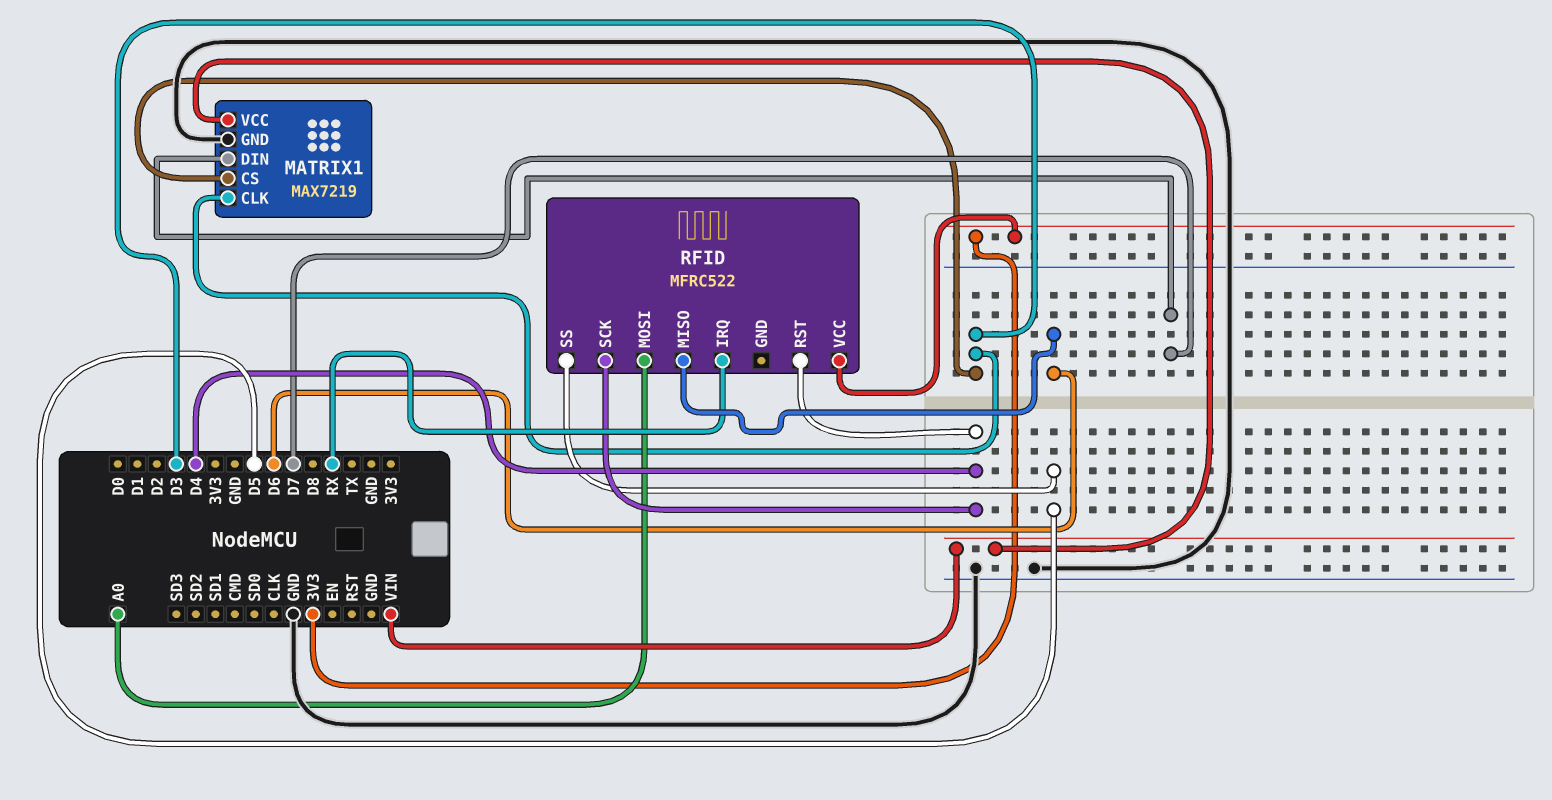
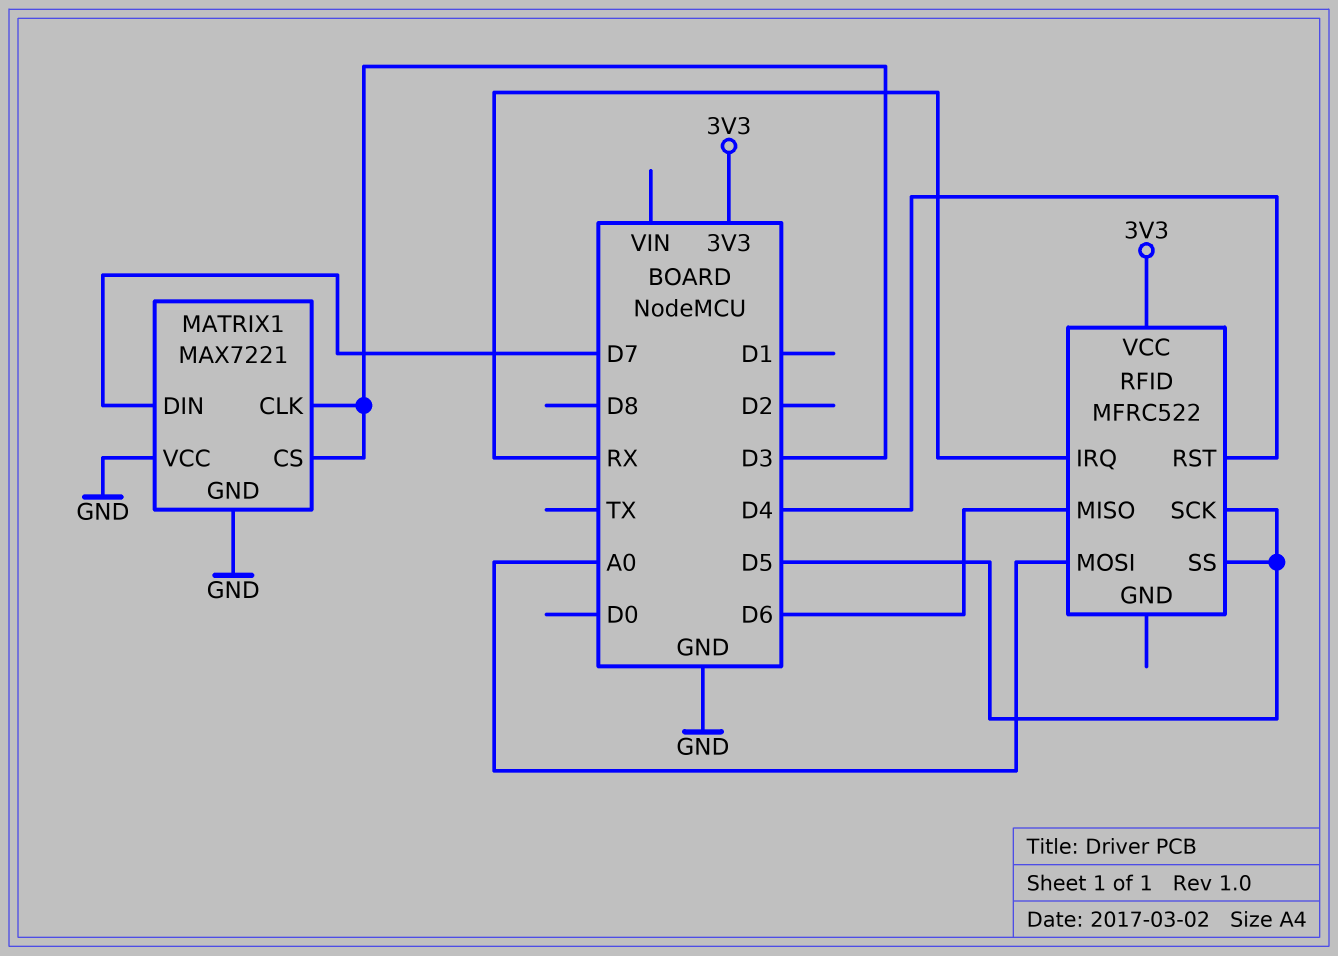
MATRIX1: MAX7219 -> MAX7221
MATRIX1 pin VCC: VIN -> GND
RFID pin SCK: D4 -> D5

